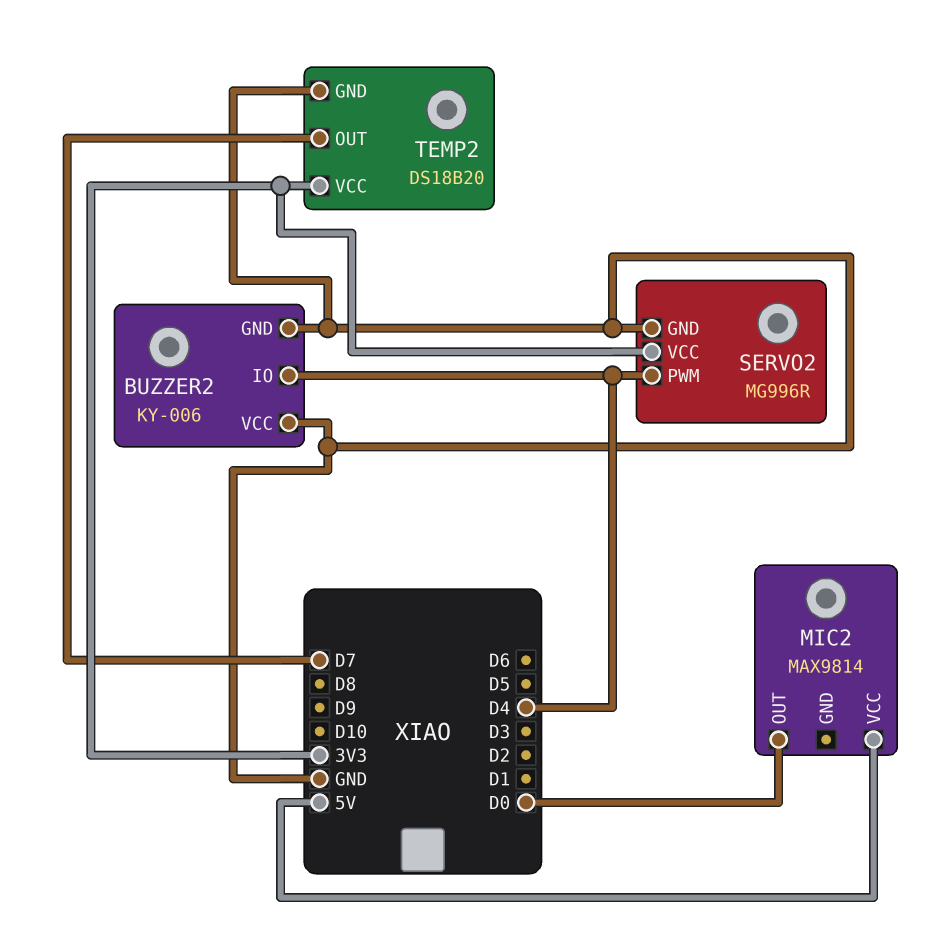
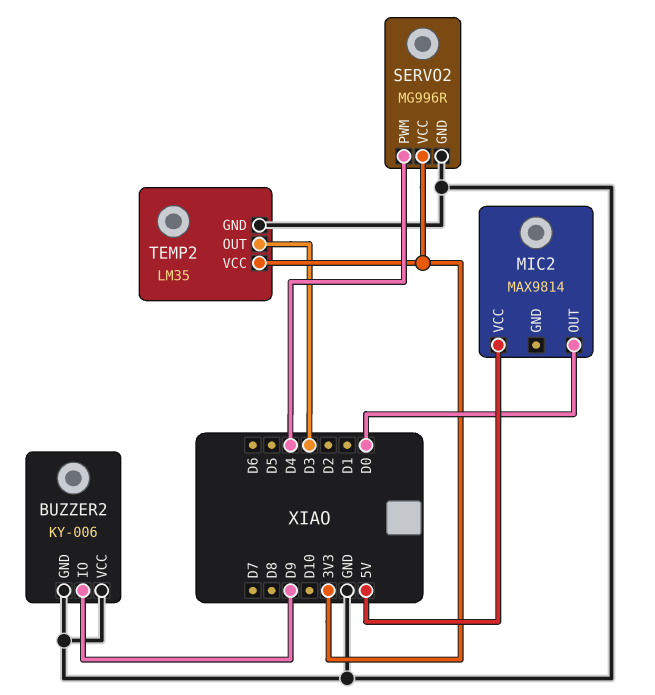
BUZZER2 pin IO: D4 -> D9
TEMP2: DS18B20 -> LM35
TEMP2 pin OUT: D7 -> D3

